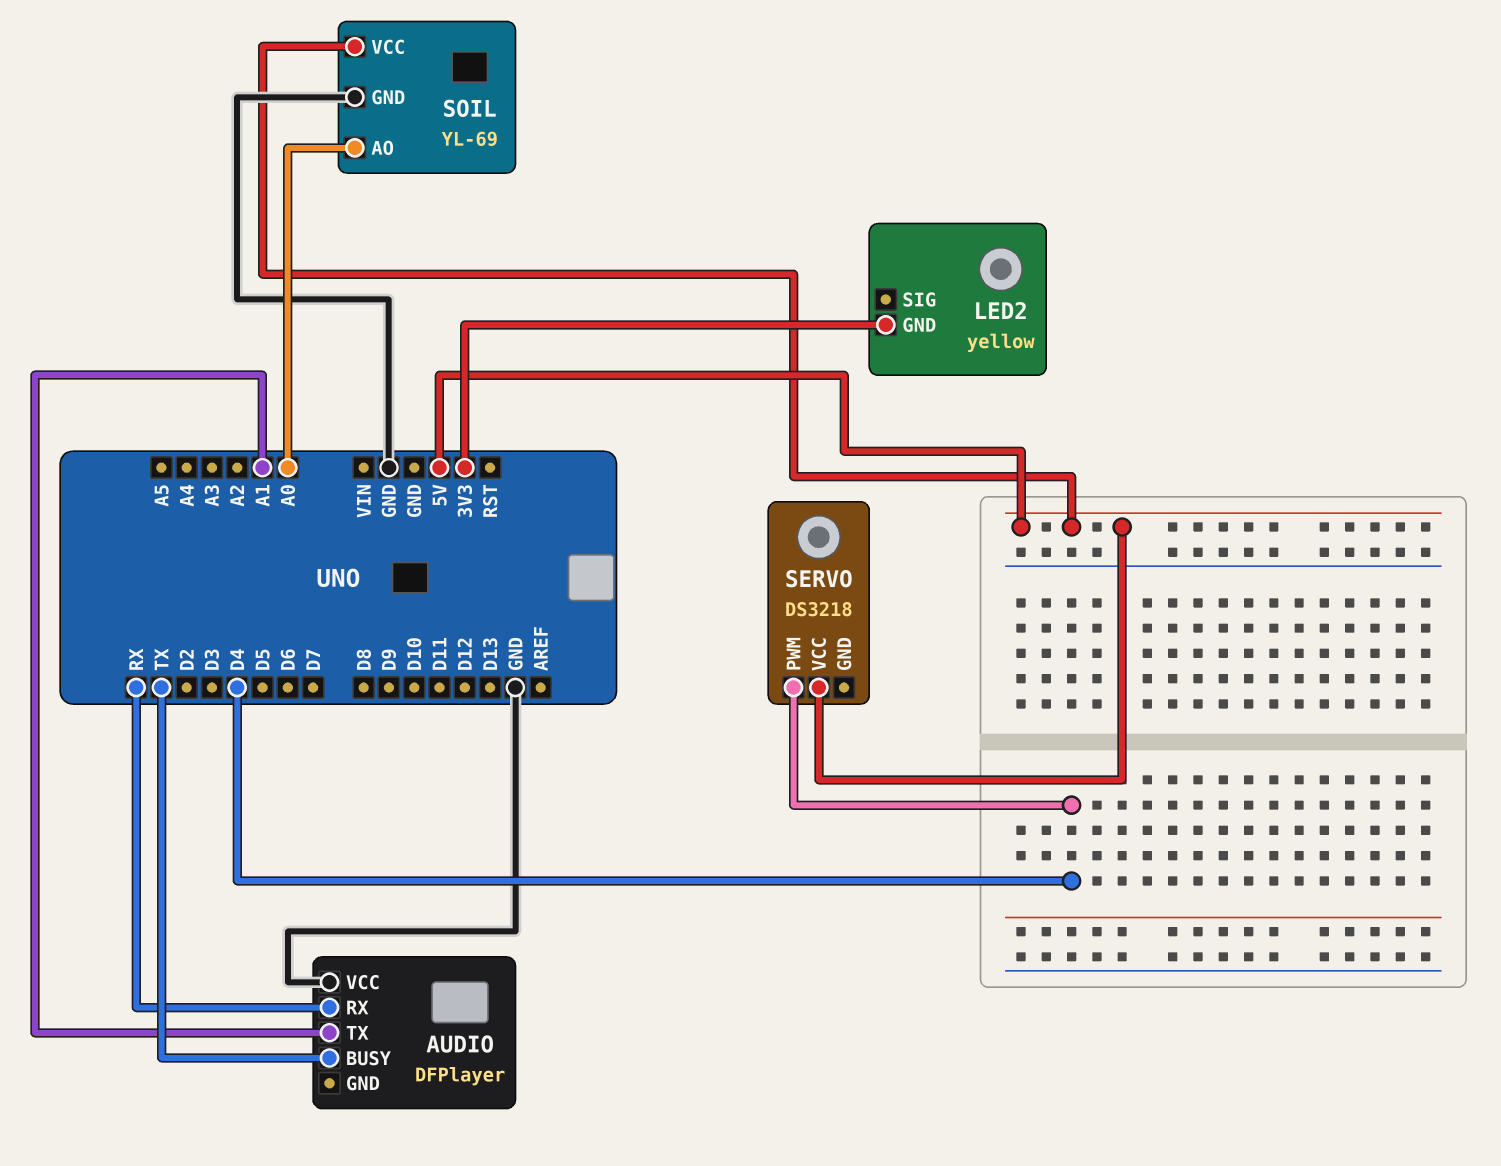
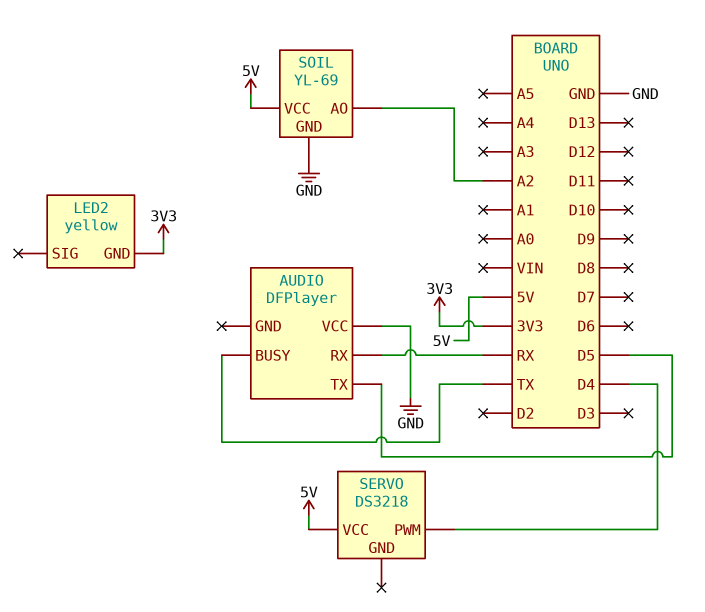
AUDIO pin TX: A1 -> D5
SOIL pin AO: A0 -> A2

